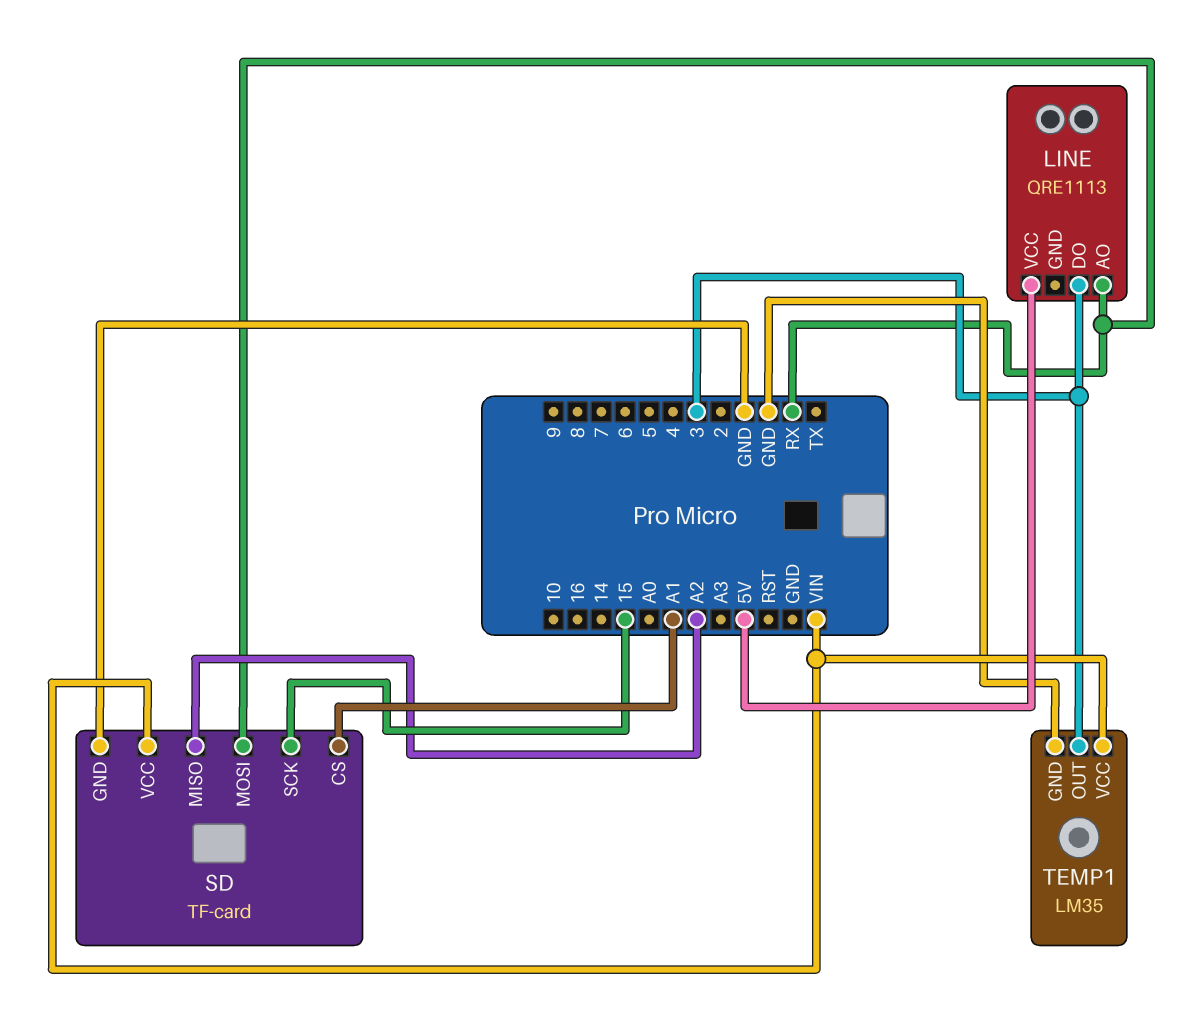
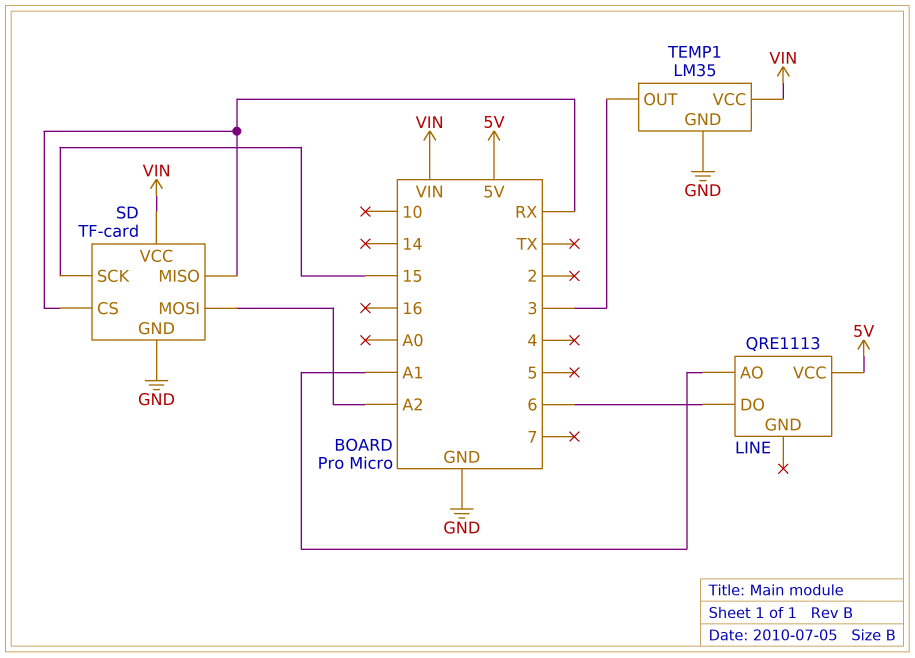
LINE pin AO: RX -> A1
LINE pin DO: 3 -> 6
SD pin CS: A1 -> RX
SD pin MISO: A2 -> RX
SD pin MOSI: RX -> A2

